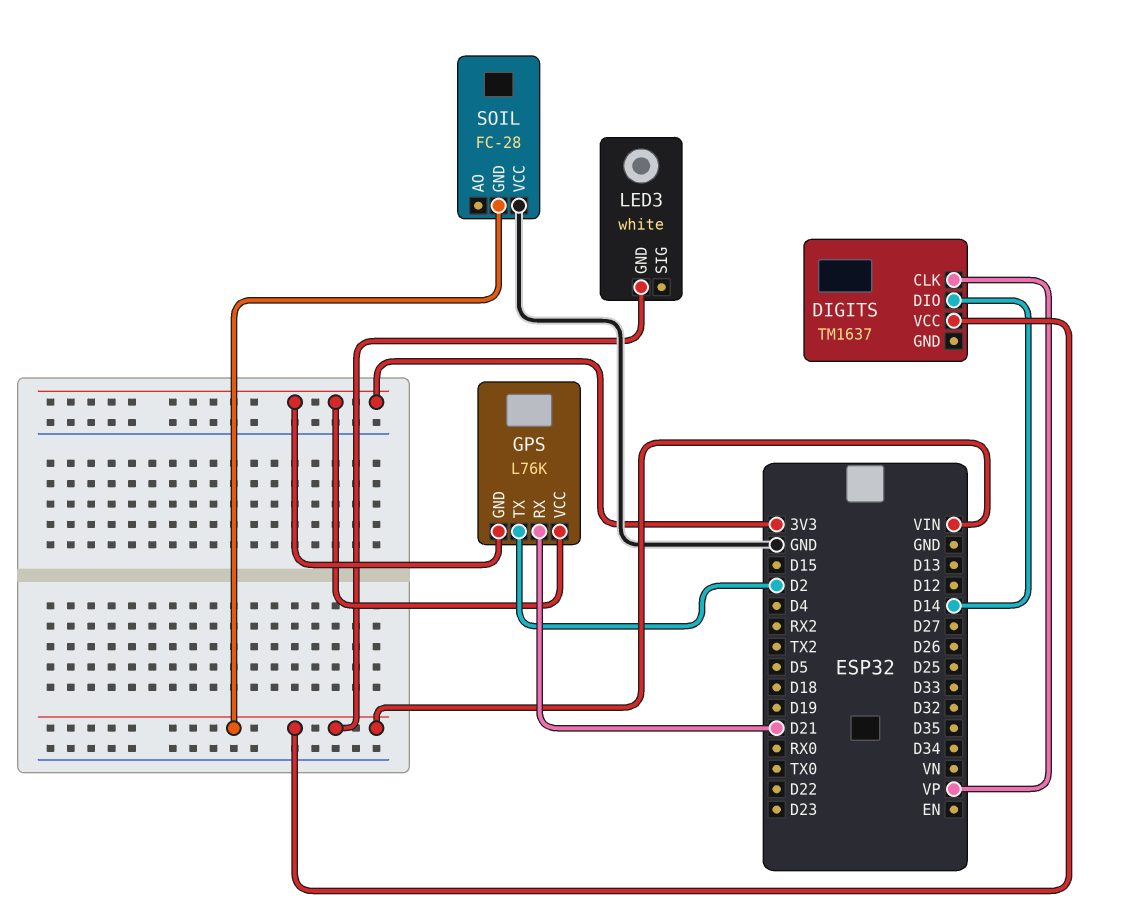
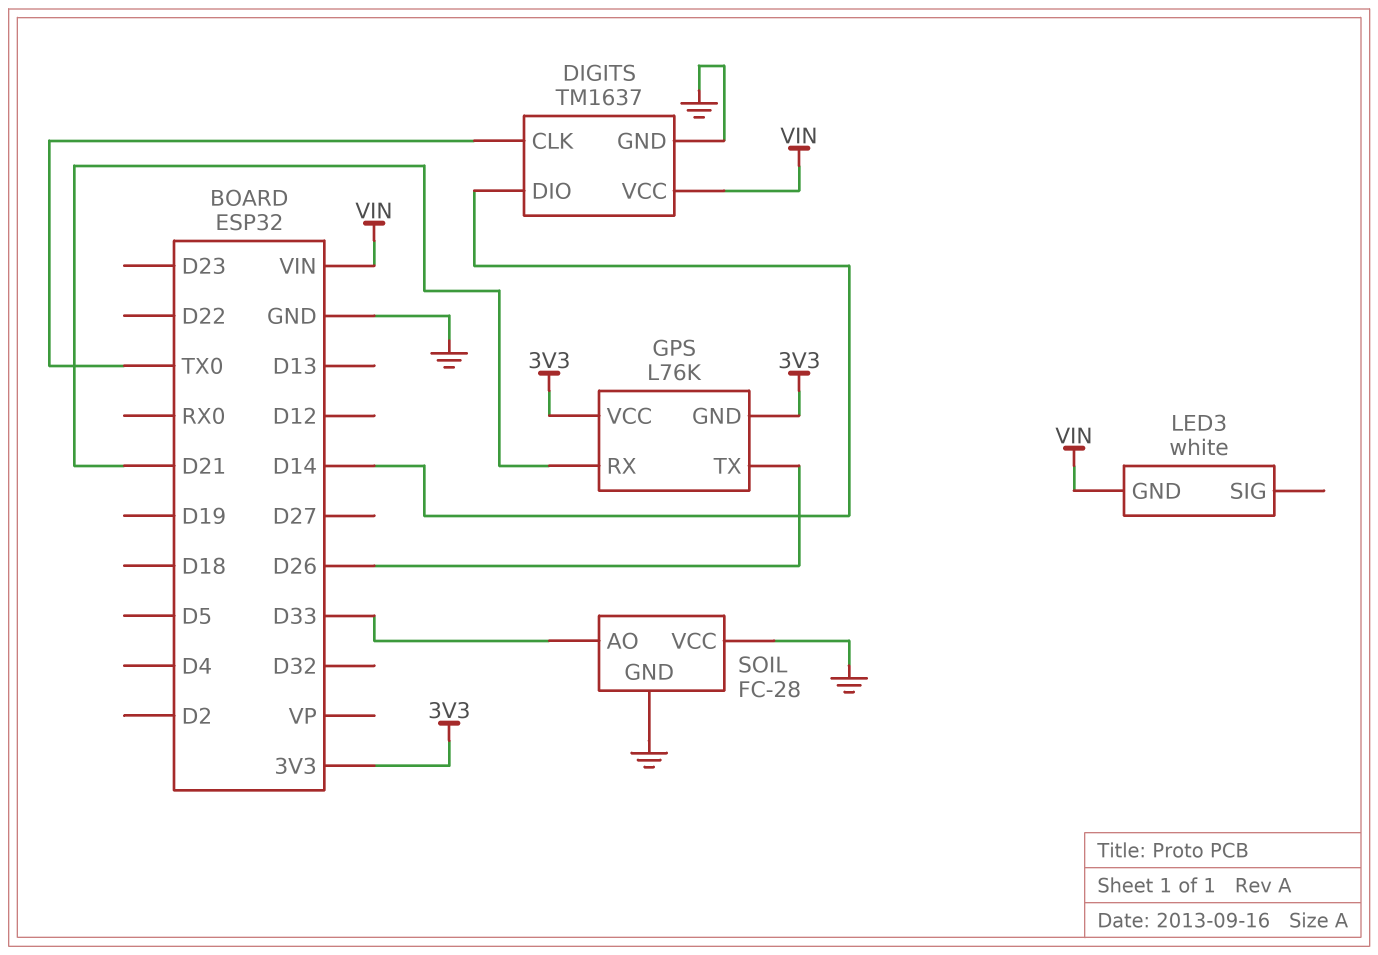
DIGITS pin CLK: VP -> TX0
DIGITS pin GND: none -> GND
GPS pin TX: D2 -> D26
SOIL pin AO: none -> D33
SOIL pin GND: VIN -> GND

